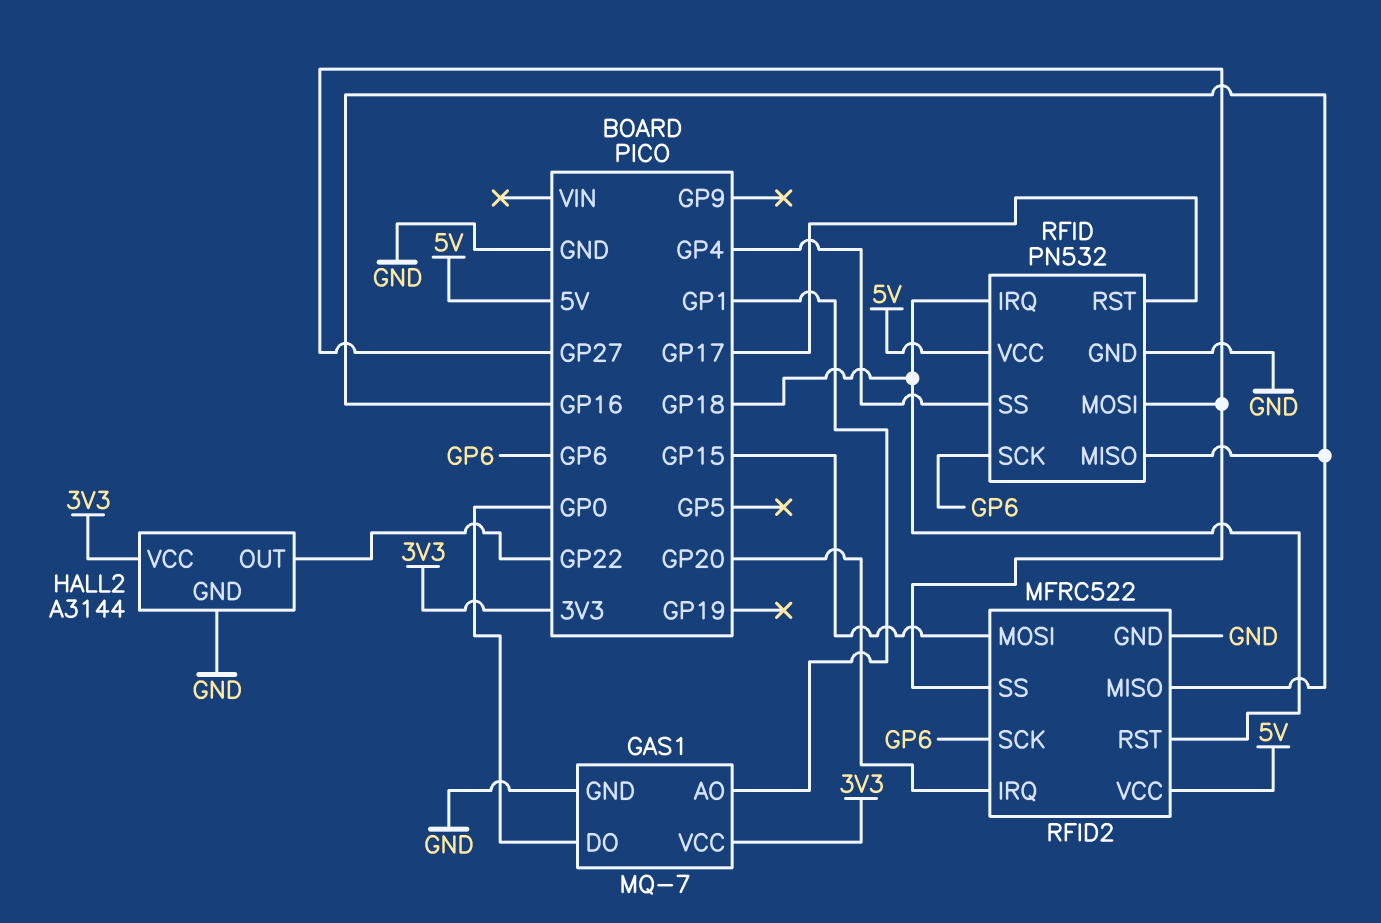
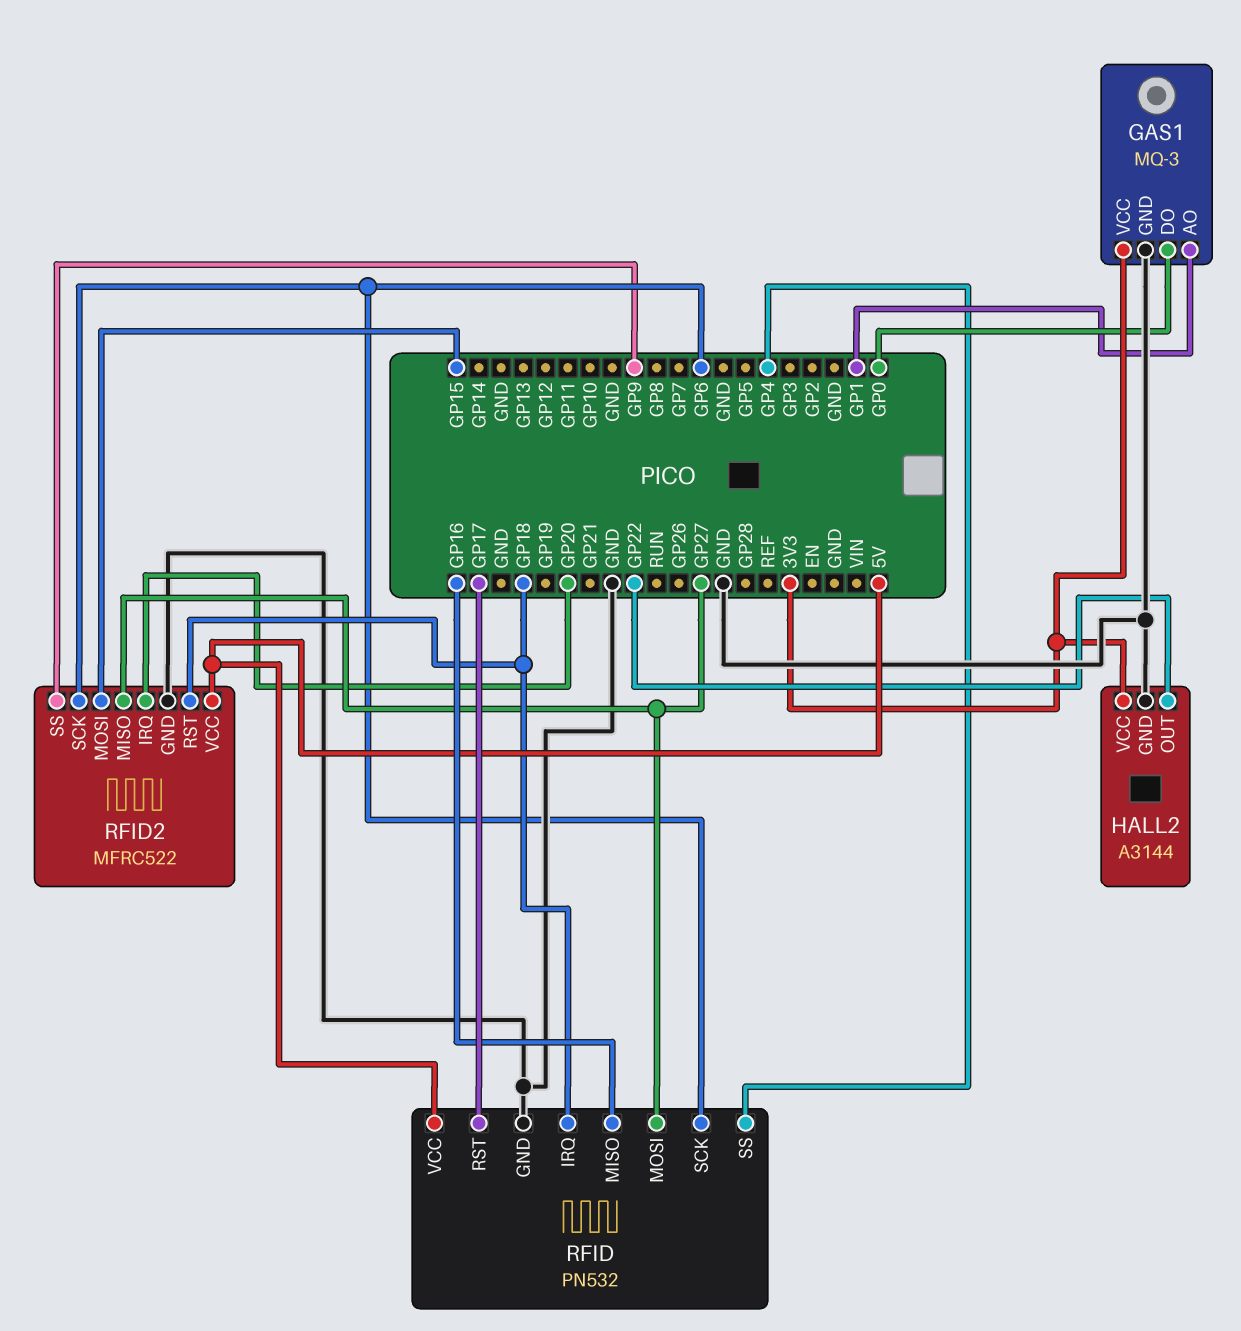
GAS1: MQ-7 -> MQ-3
RFID2 pin MISO: GP16 -> GP27
RFID2 pin SS: GP27 -> GP9

